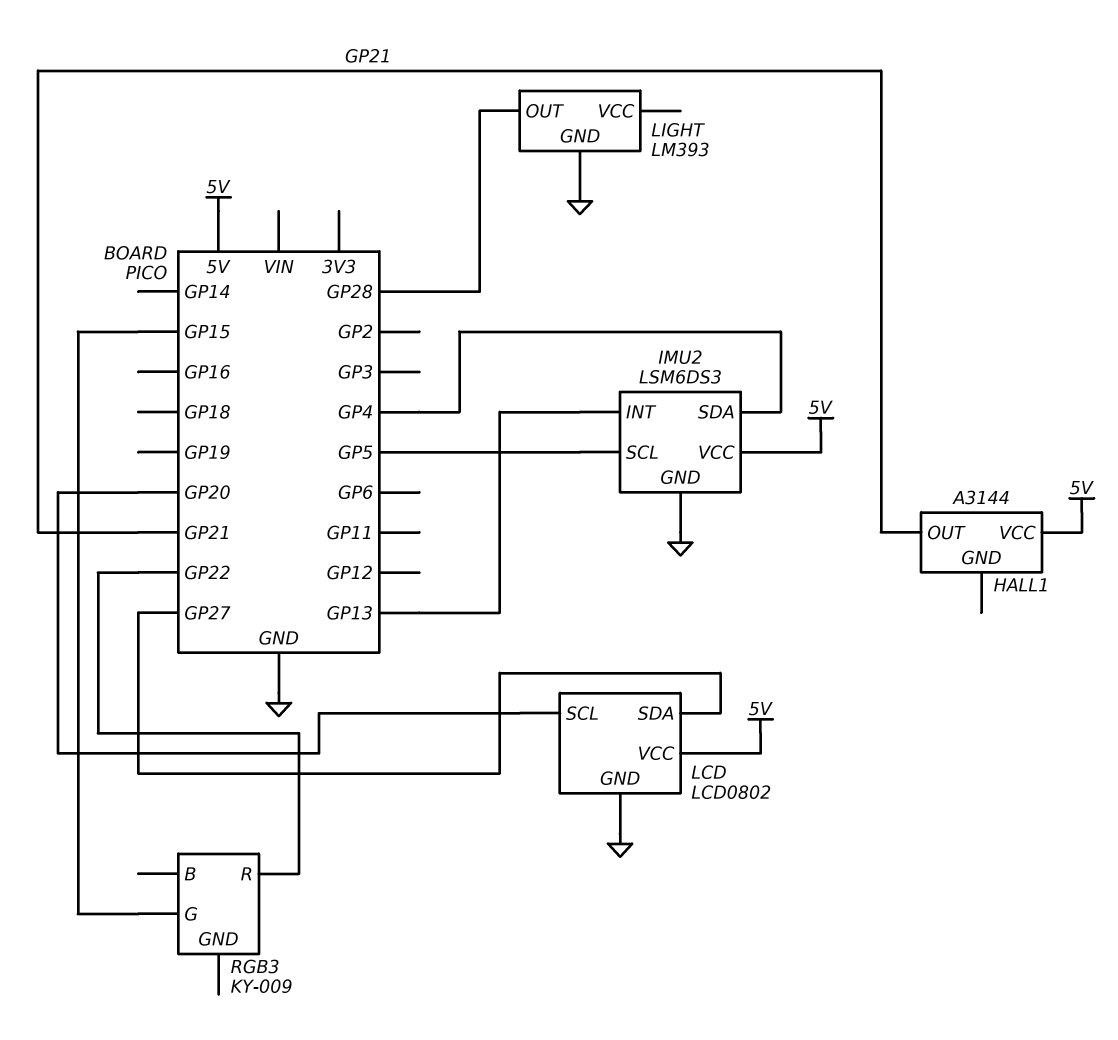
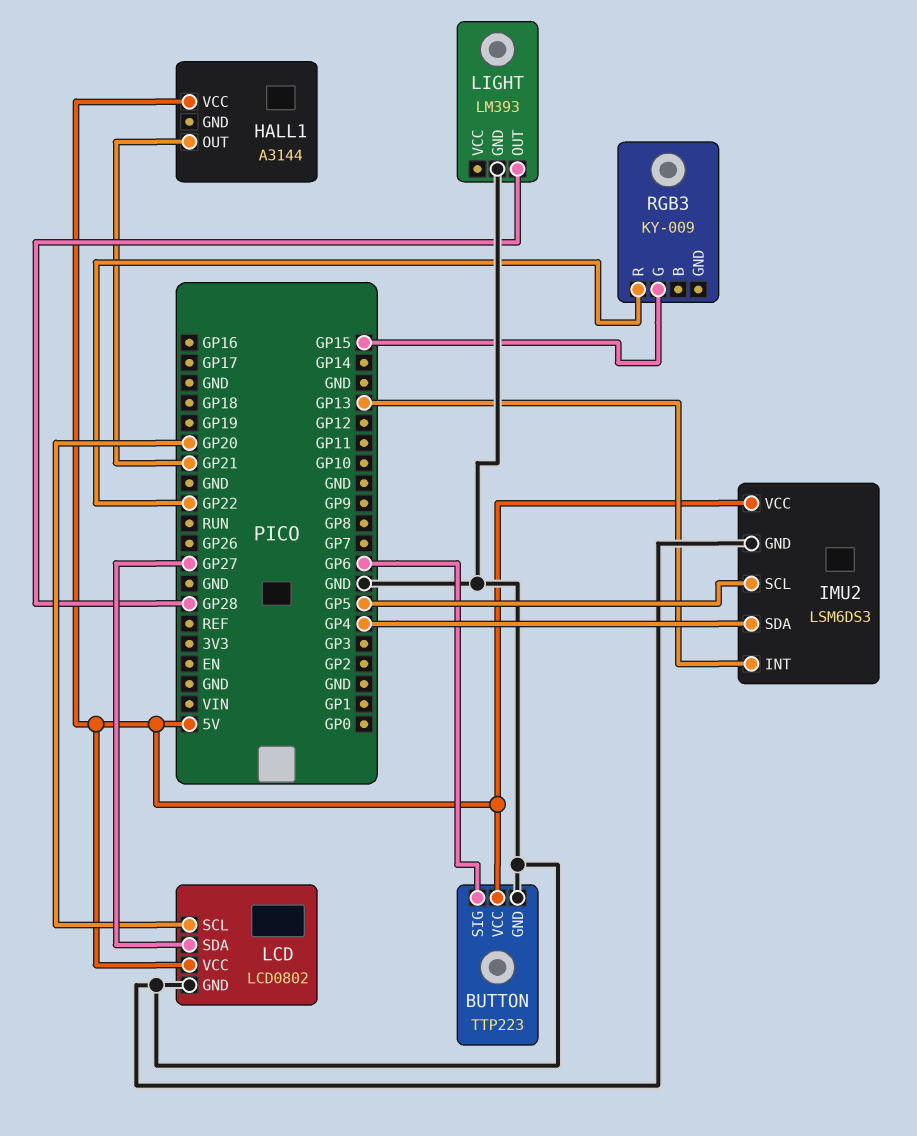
BUTTON: none -> TTP223
BUTTON pin GND: none -> GND
BUTTON pin SIG: none -> GP6
BUTTON pin VCC: none -> 5V

